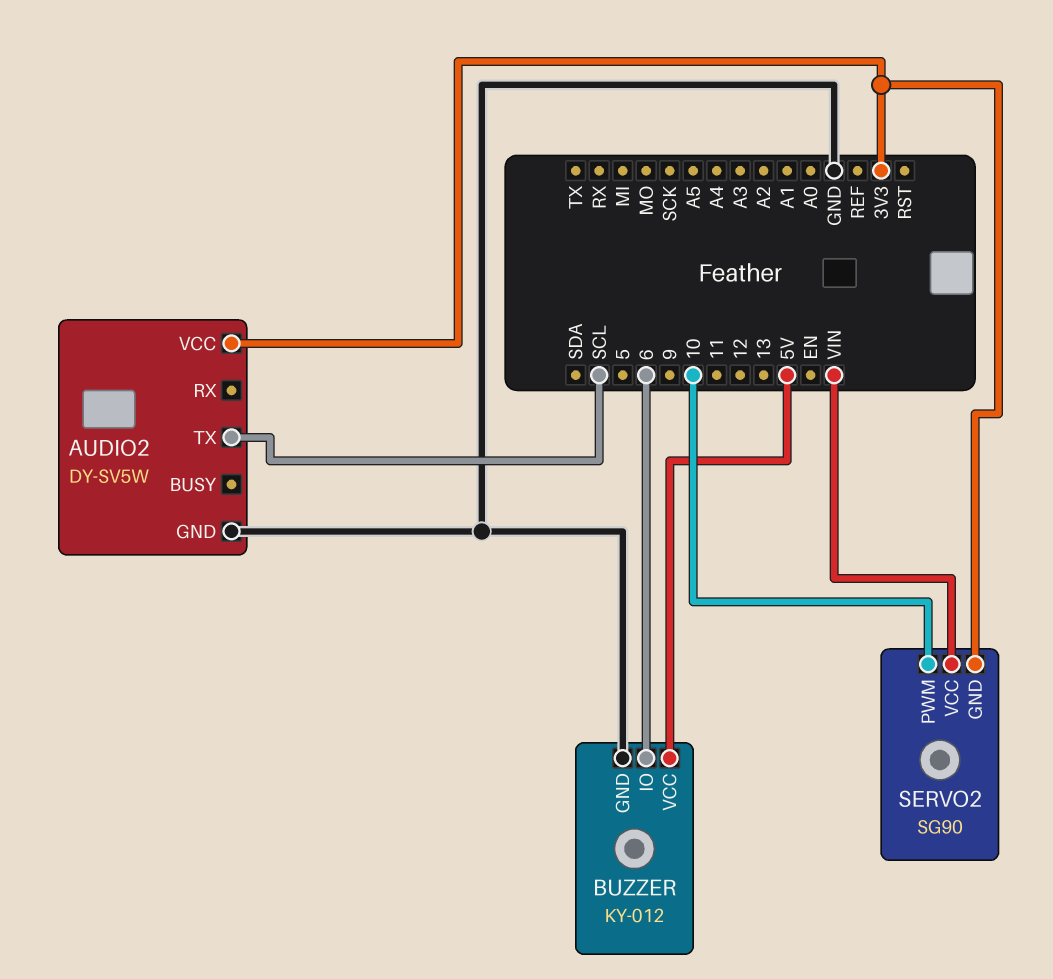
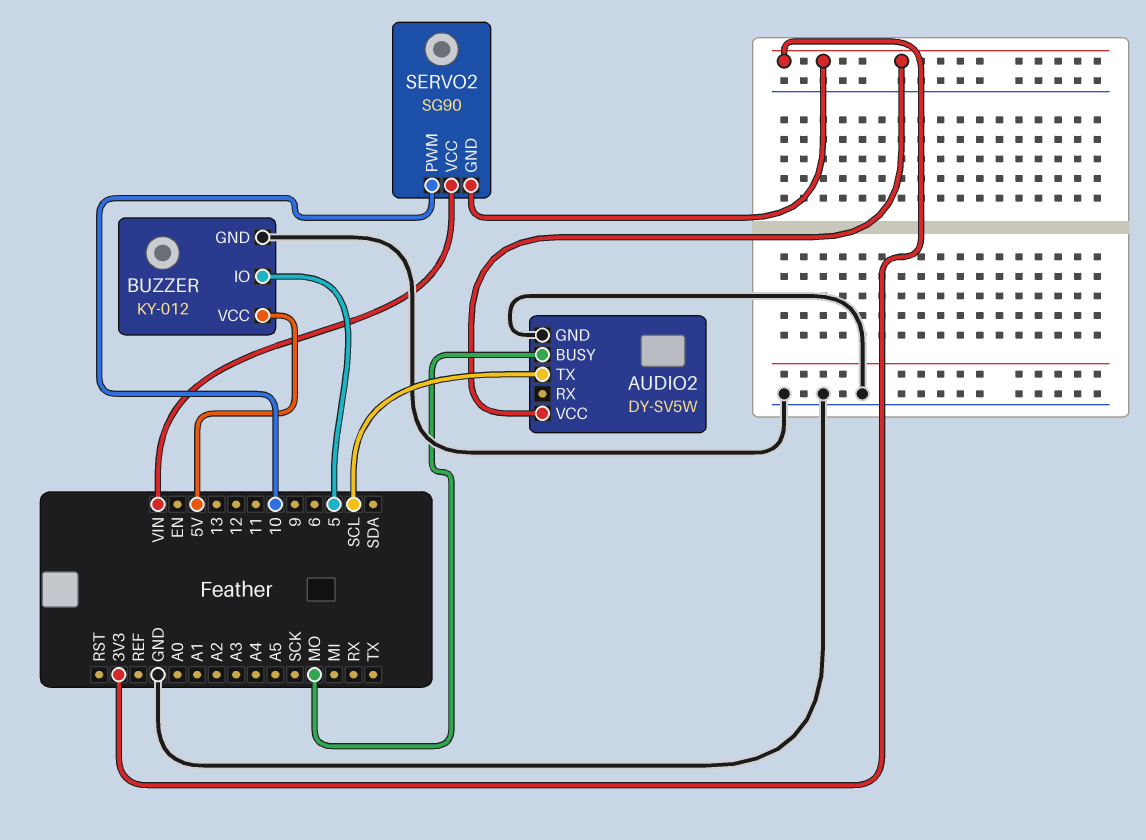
AUDIO2 pin BUSY: none -> MO
BUZZER pin IO: 6 -> 5

